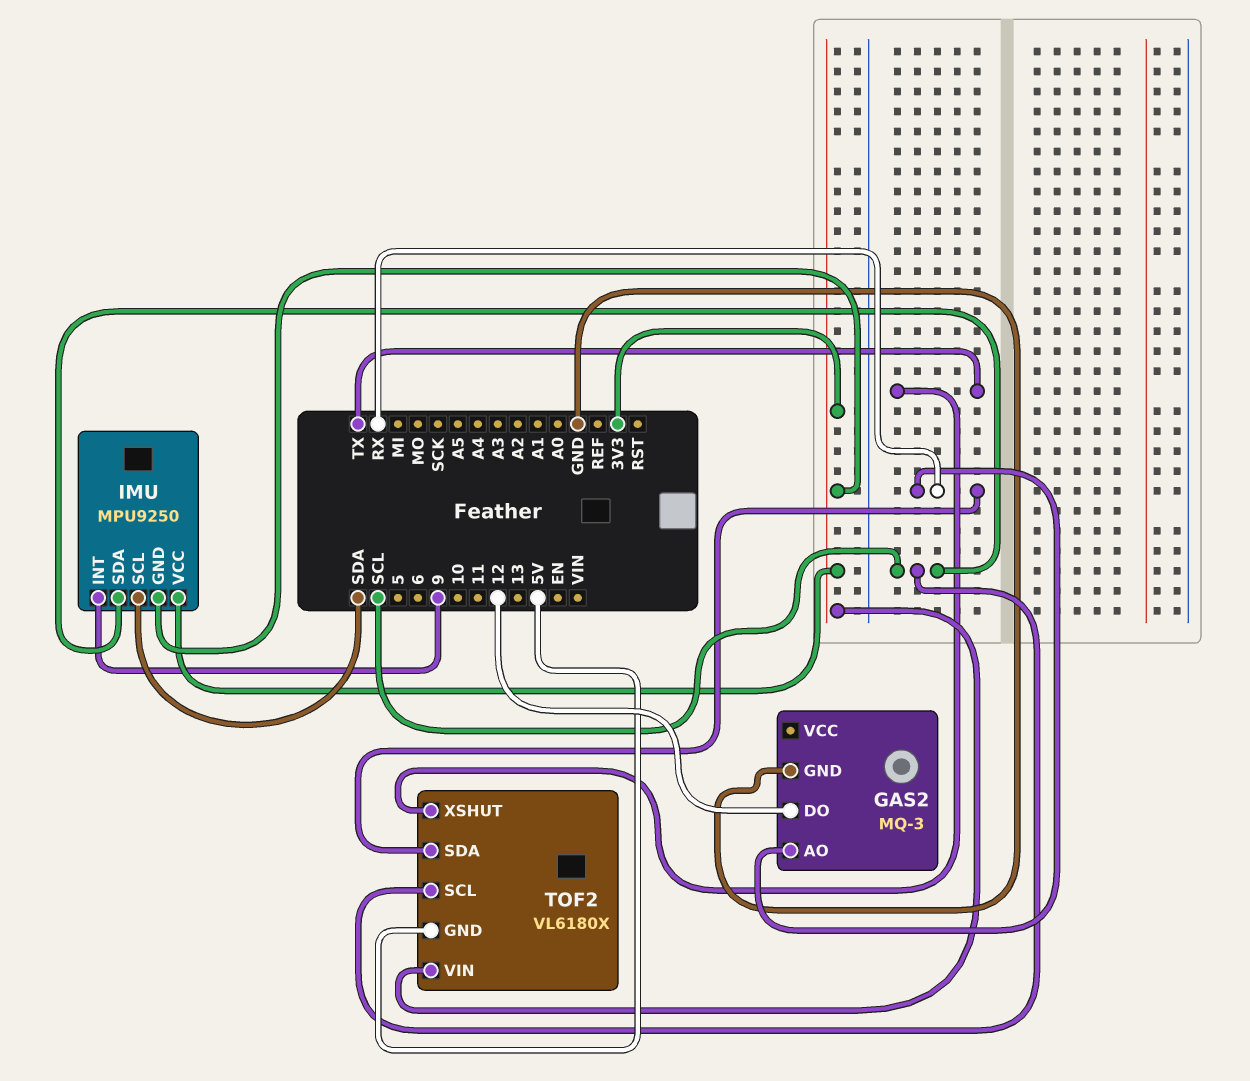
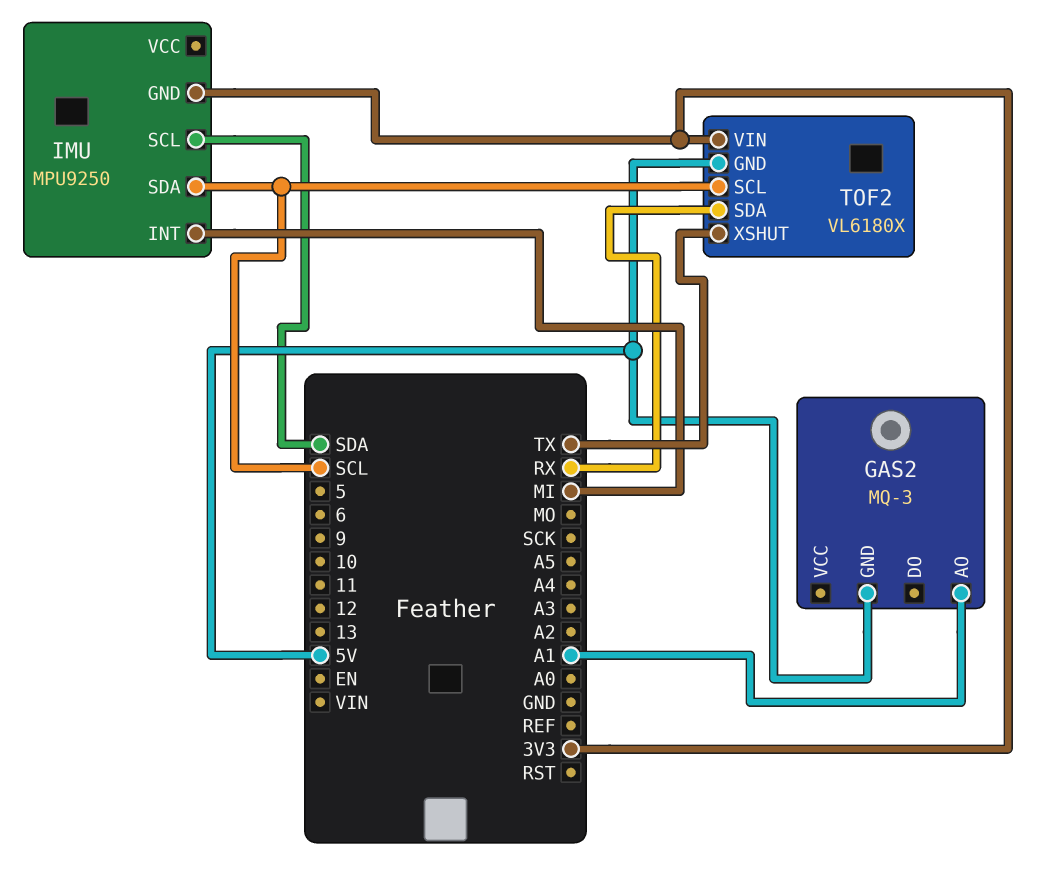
GAS2 pin AO: RX -> A1
GAS2 pin DO: 12 -> none
GAS2 pin GND: GND -> 5V
IMU pin INT: 9 -> MI
IMU pin VCC: 3V3 -> none

